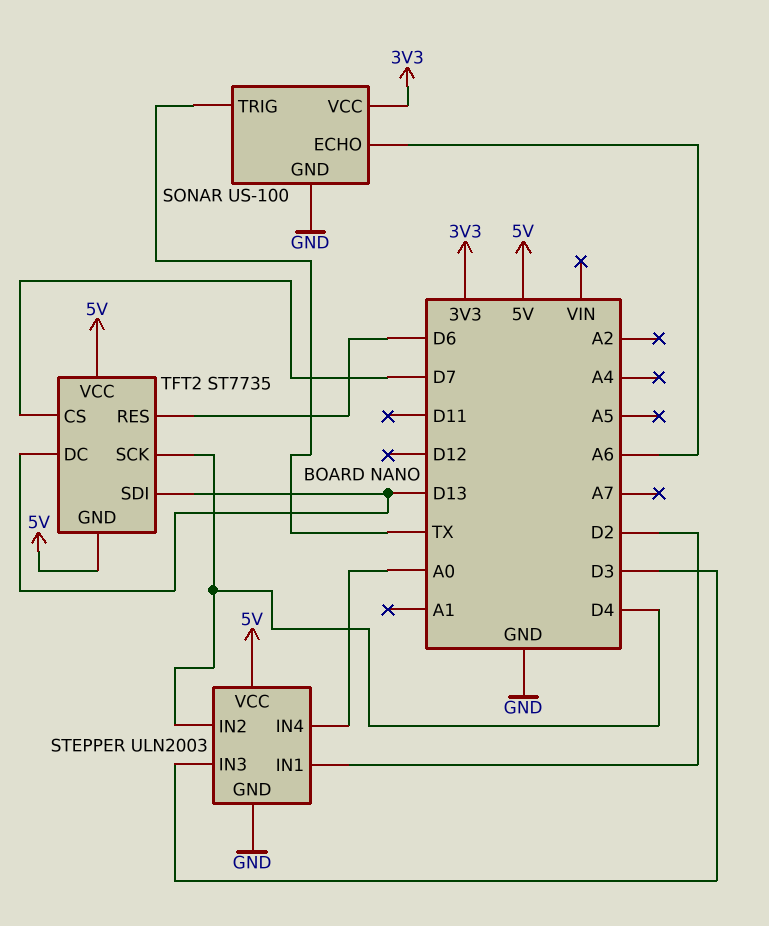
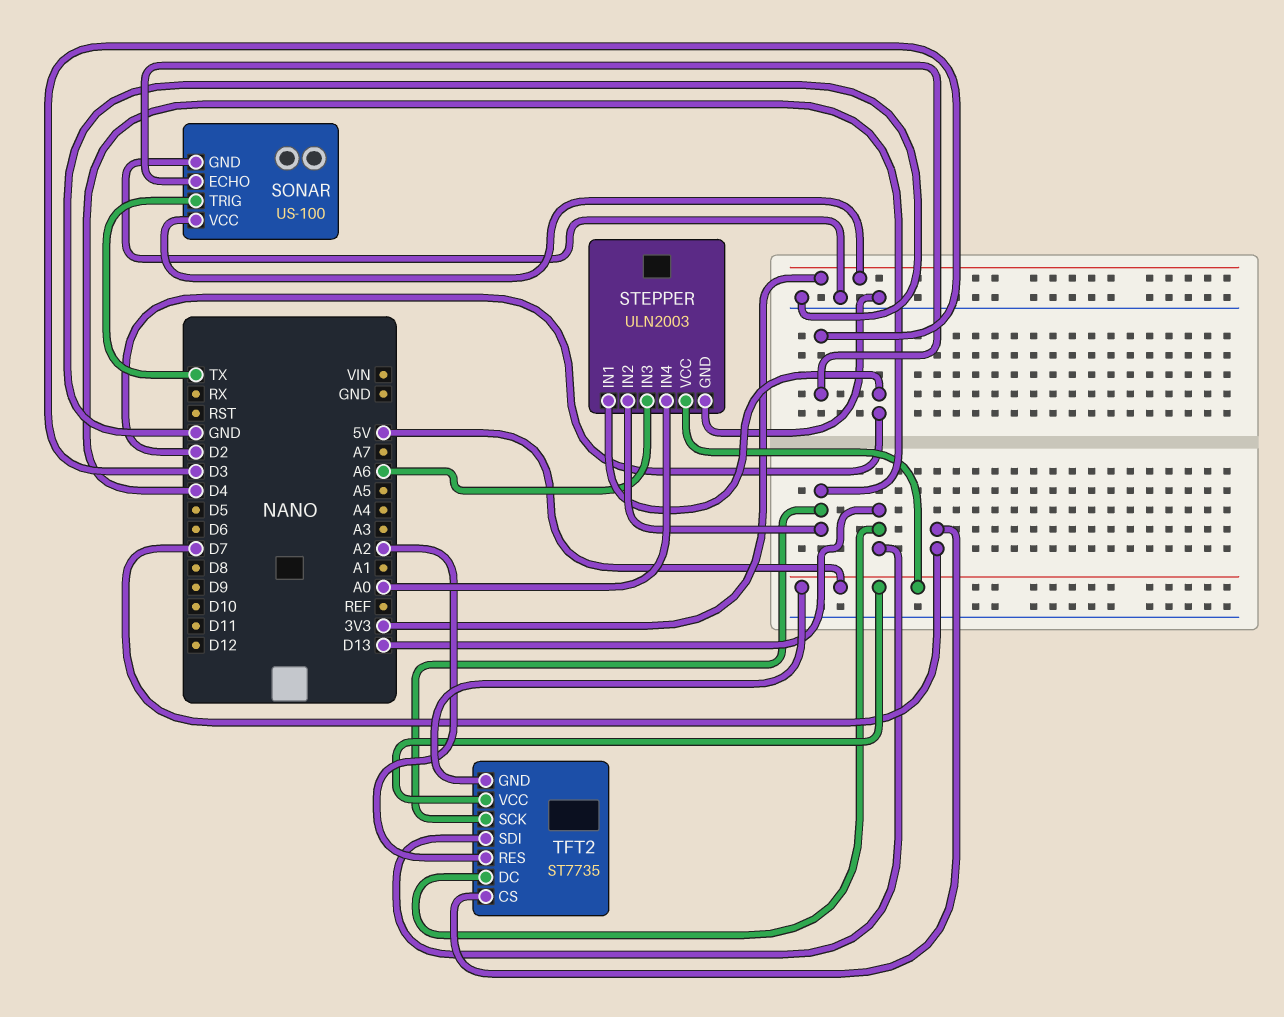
SONAR pin ECHO: A6 -> D3
STEPPER pin IN3: D3 -> A6
TFT2 pin RES: D6 -> A2

